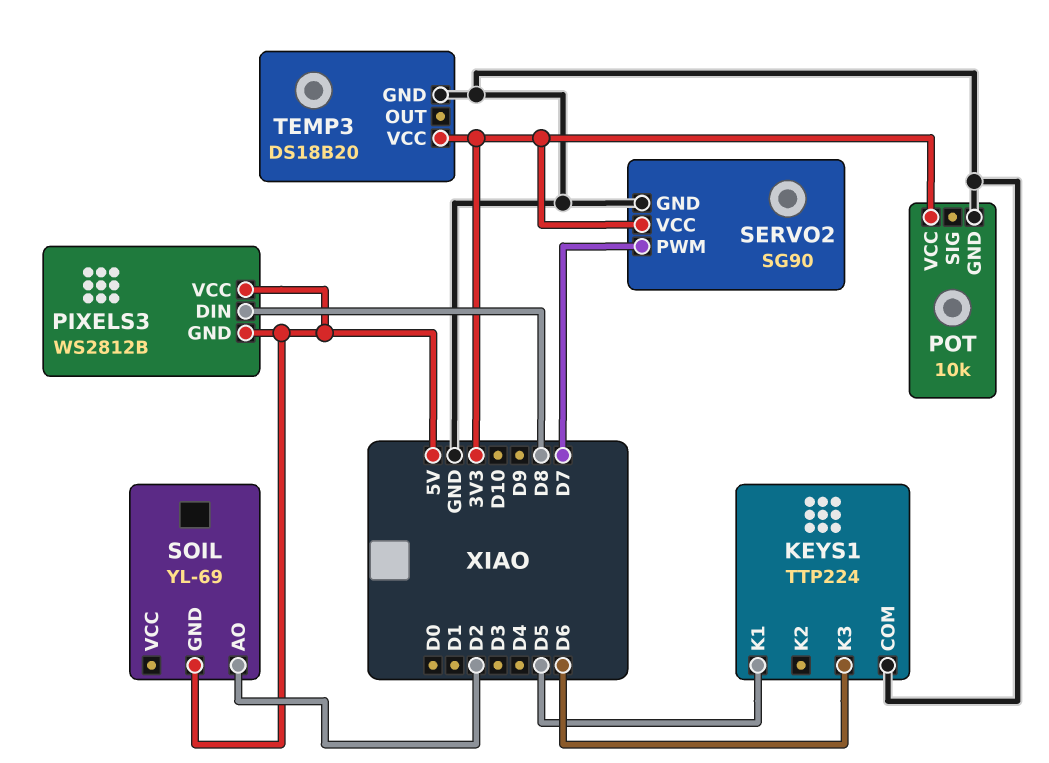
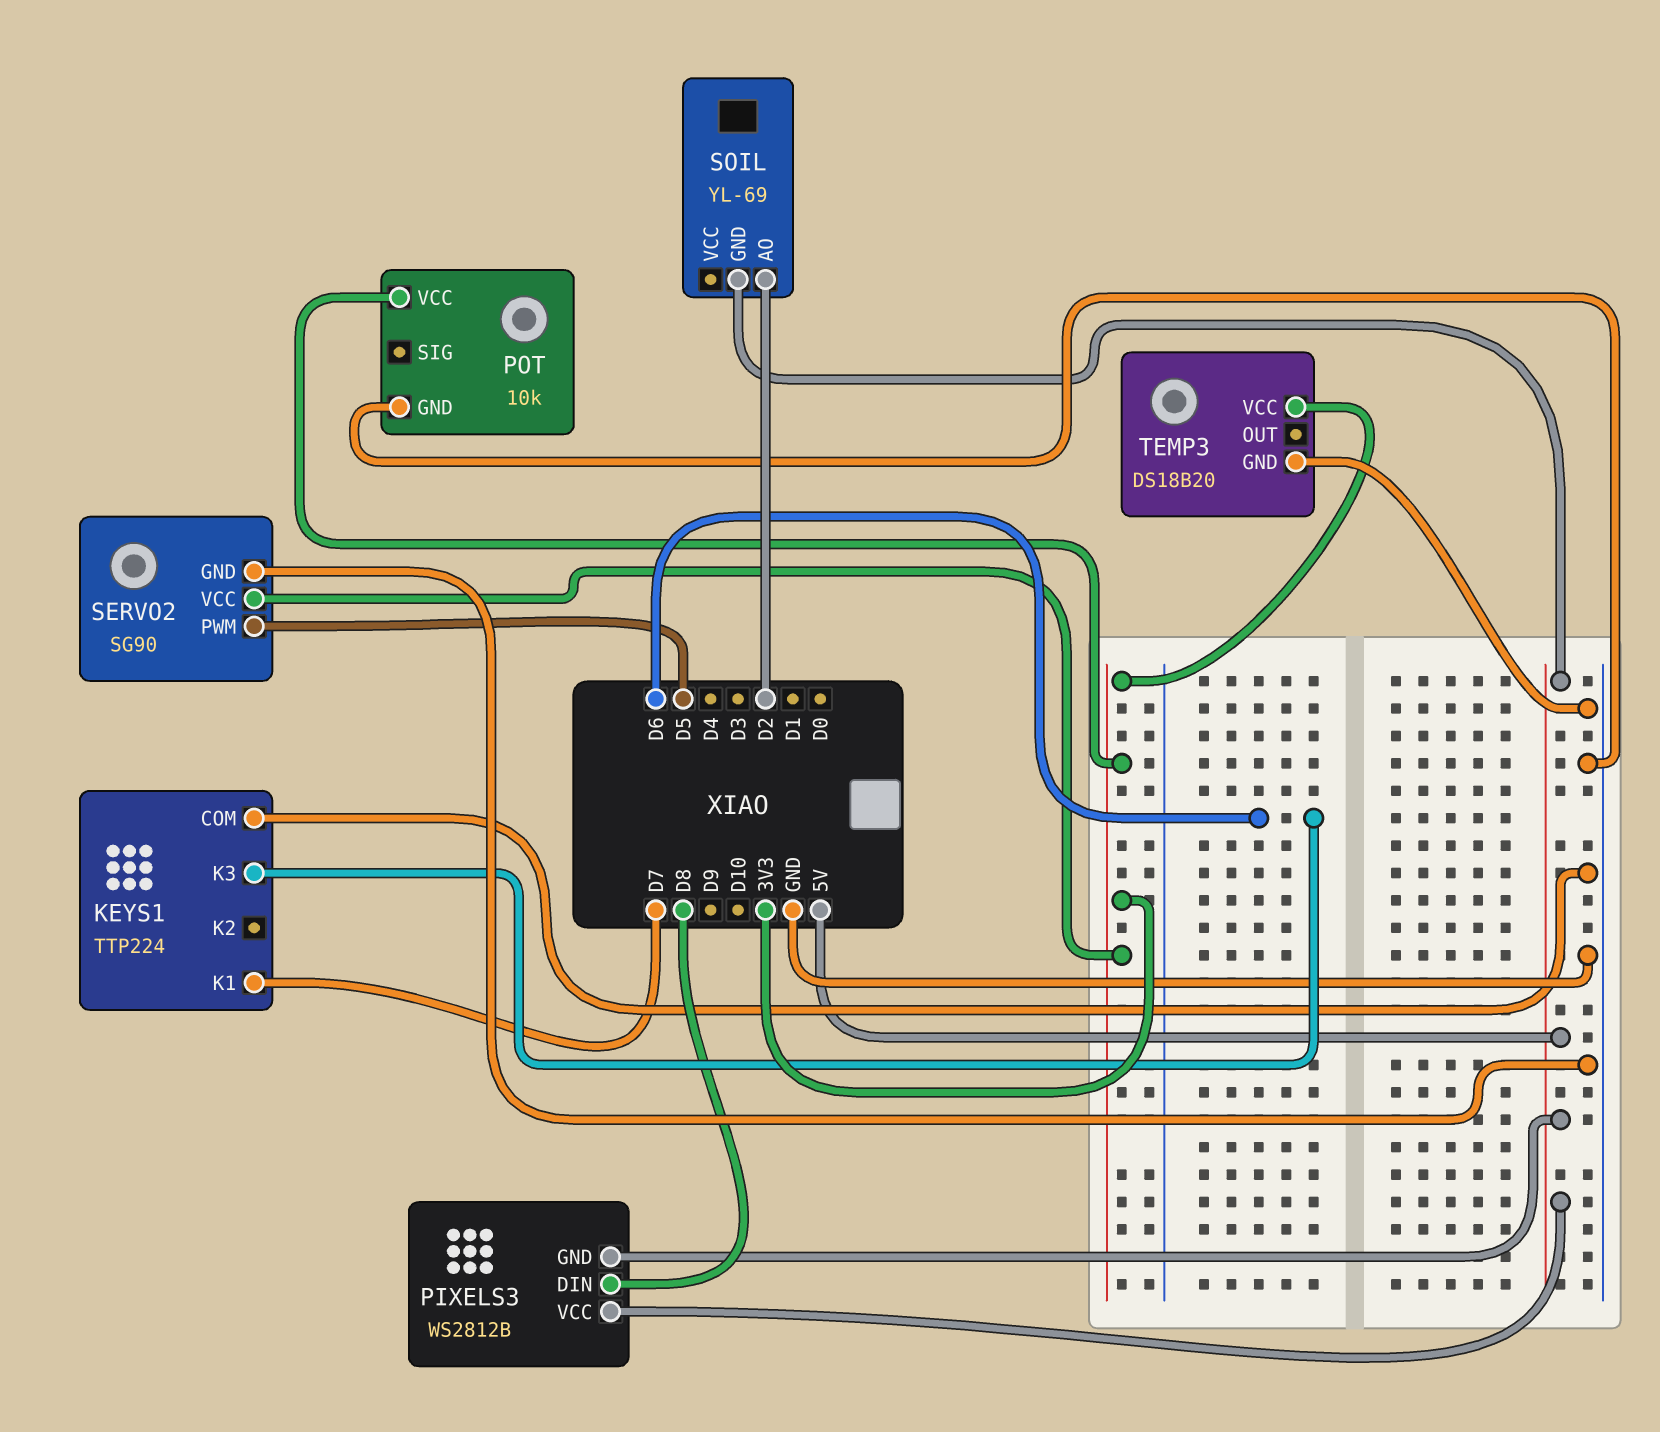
KEYS1 pin K1: D5 -> D7
SERVO2 pin PWM: D7 -> D5

